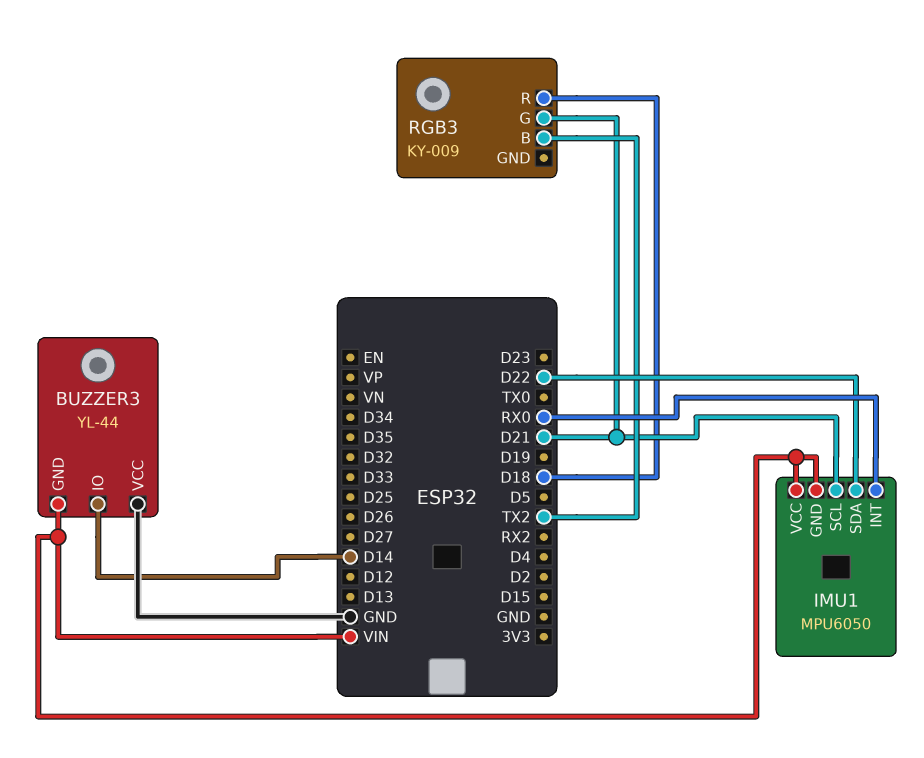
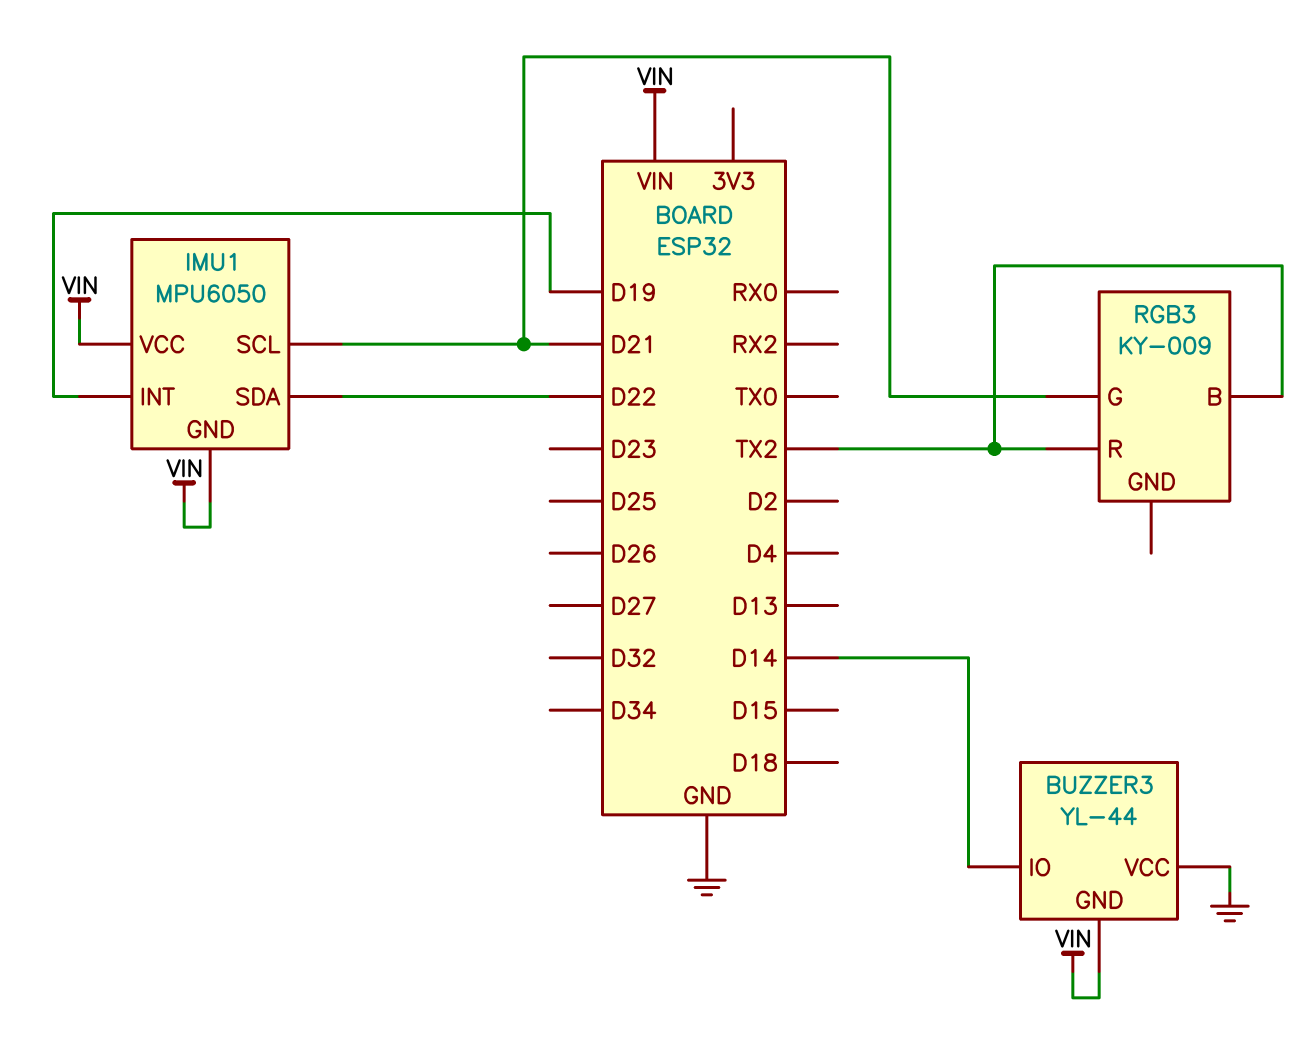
IMU1 pin INT: RX0 -> D19
RGB3 pin R: D18 -> TX2

